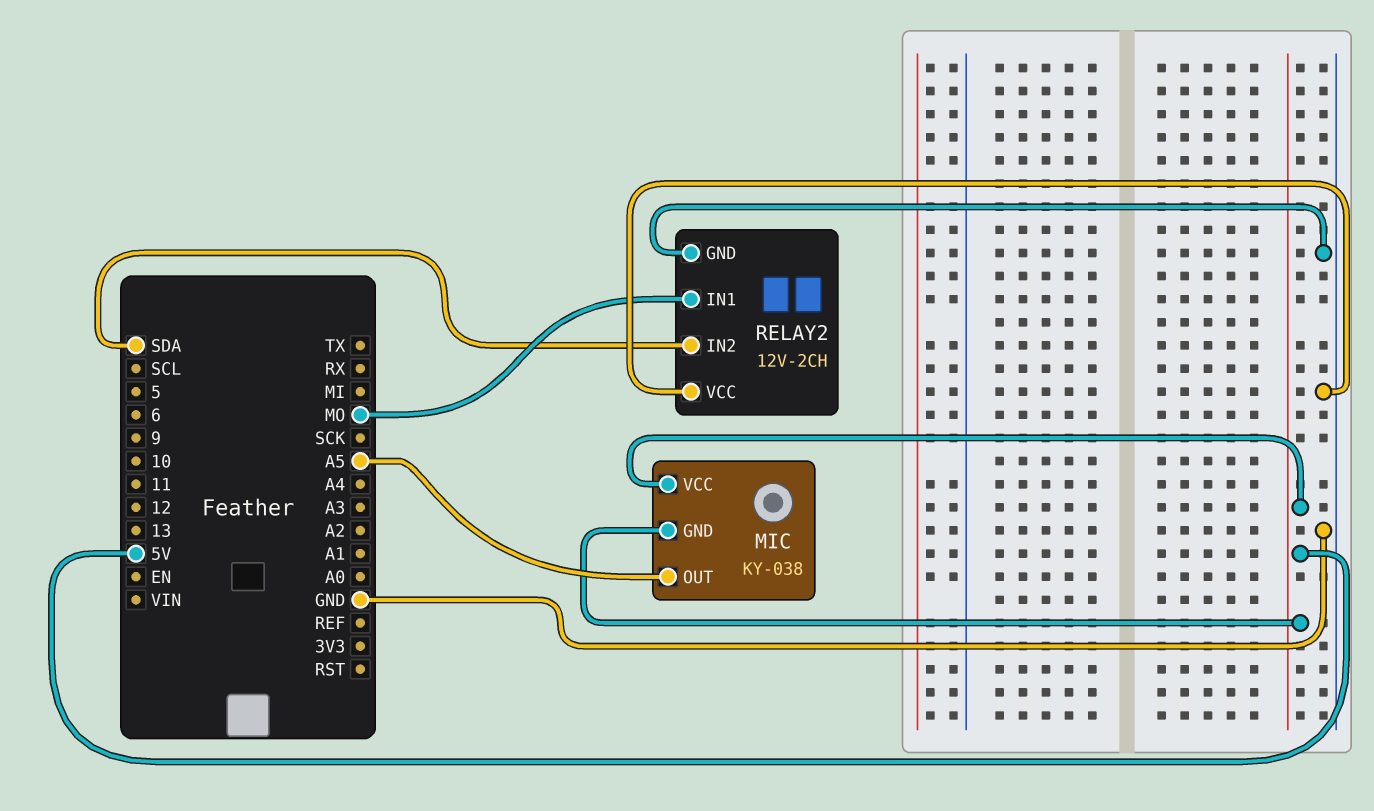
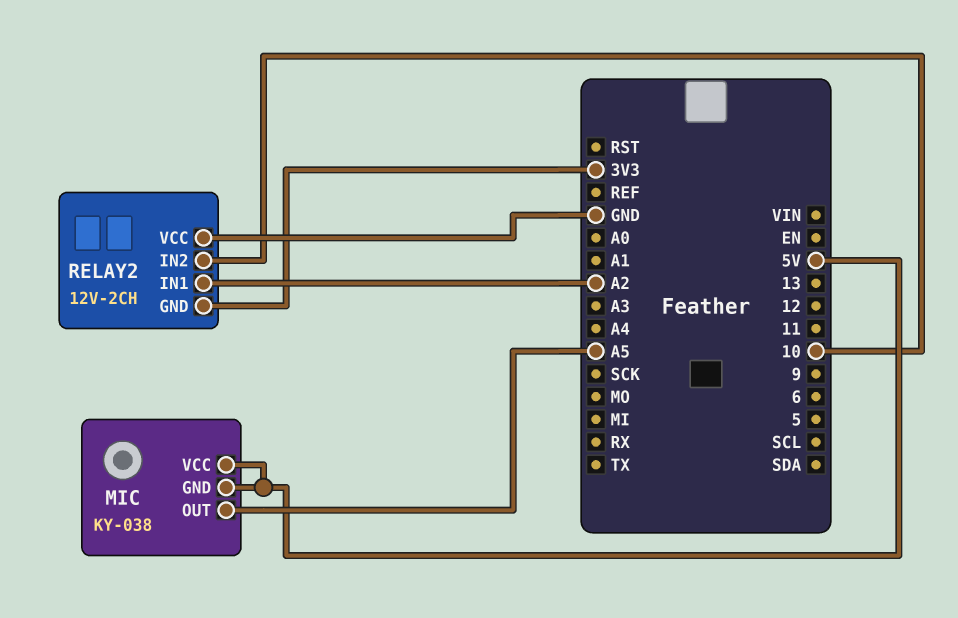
RELAY2 pin GND: GND -> 3V3
RELAY2 pin IN1: MO -> A2
RELAY2 pin IN2: SDA -> 10

